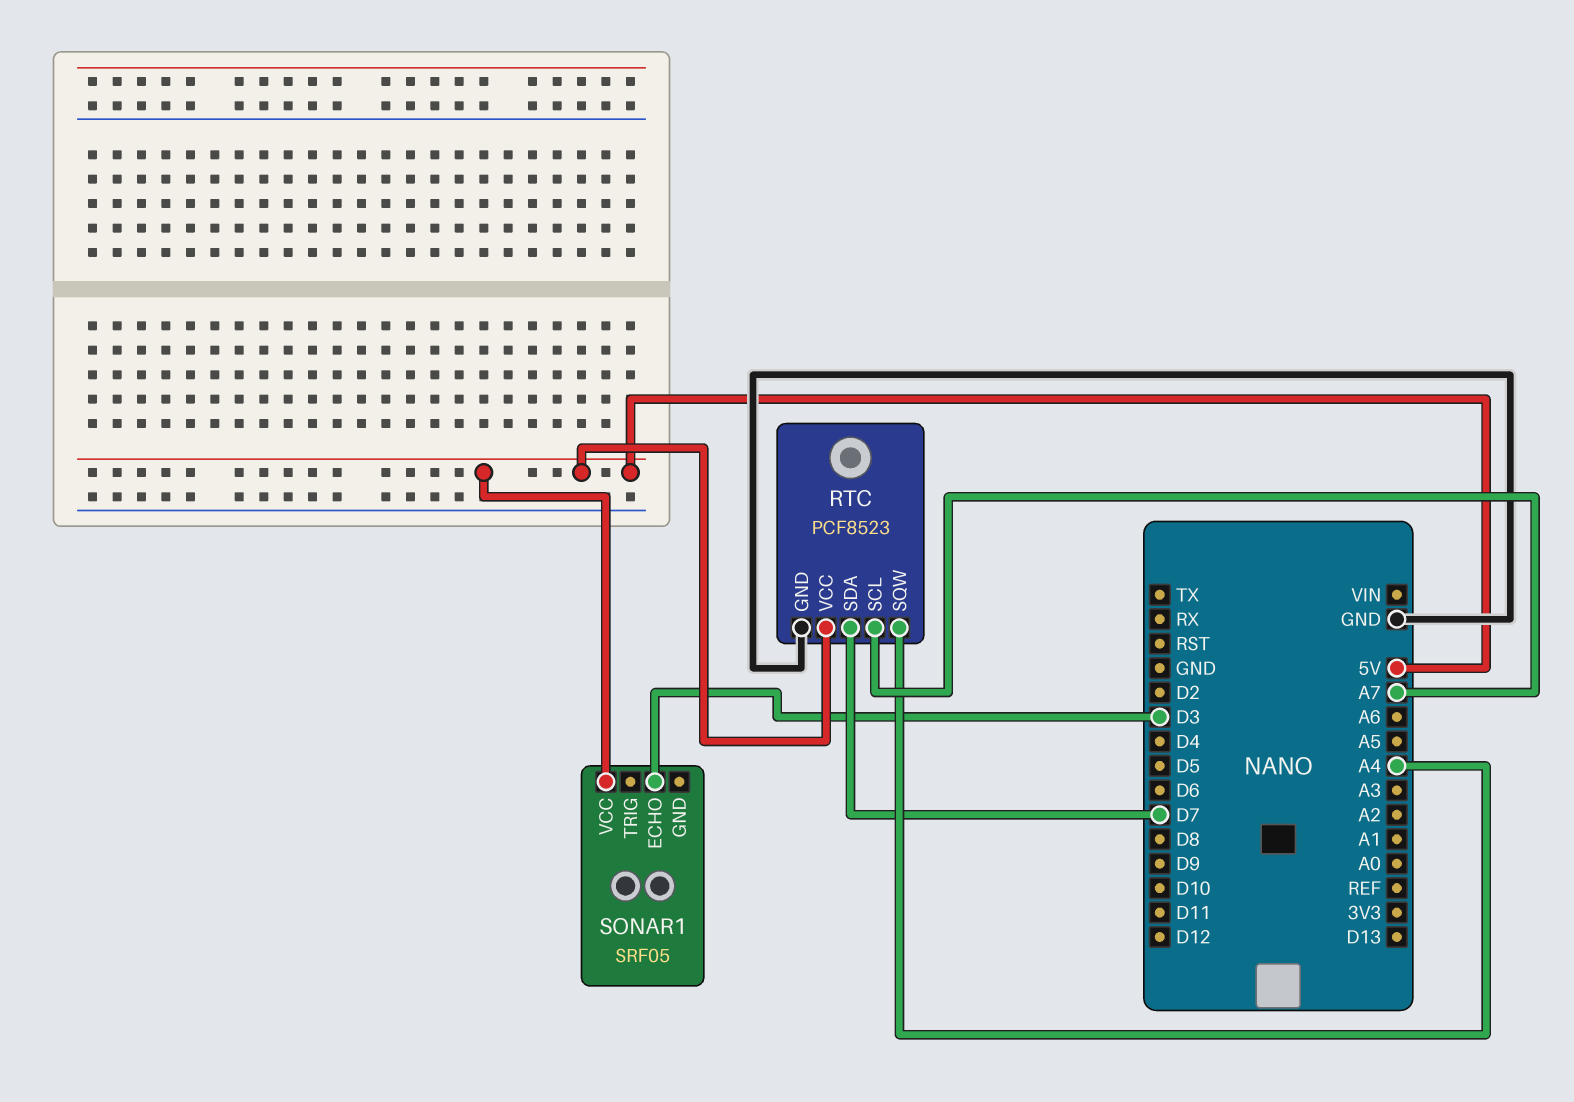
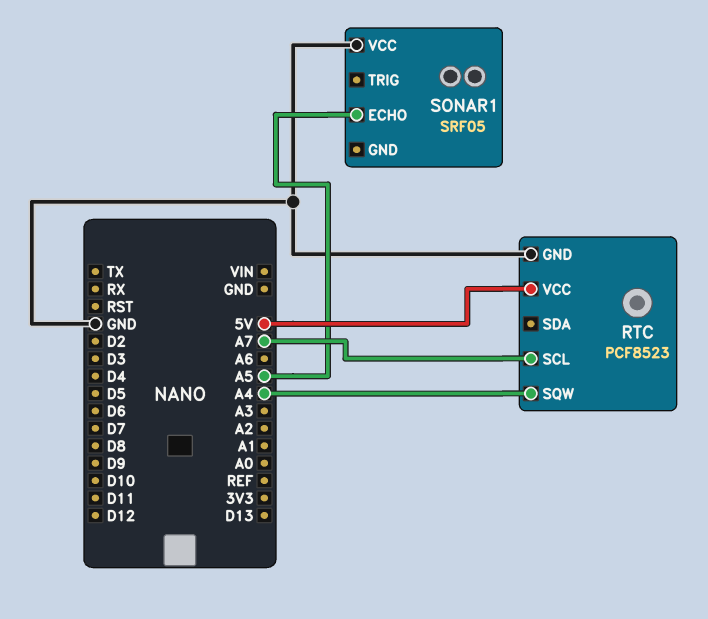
RTC pin SDA: D7 -> none
SONAR1 pin ECHO: D3 -> A5
SONAR1 pin VCC: 5V -> GND

